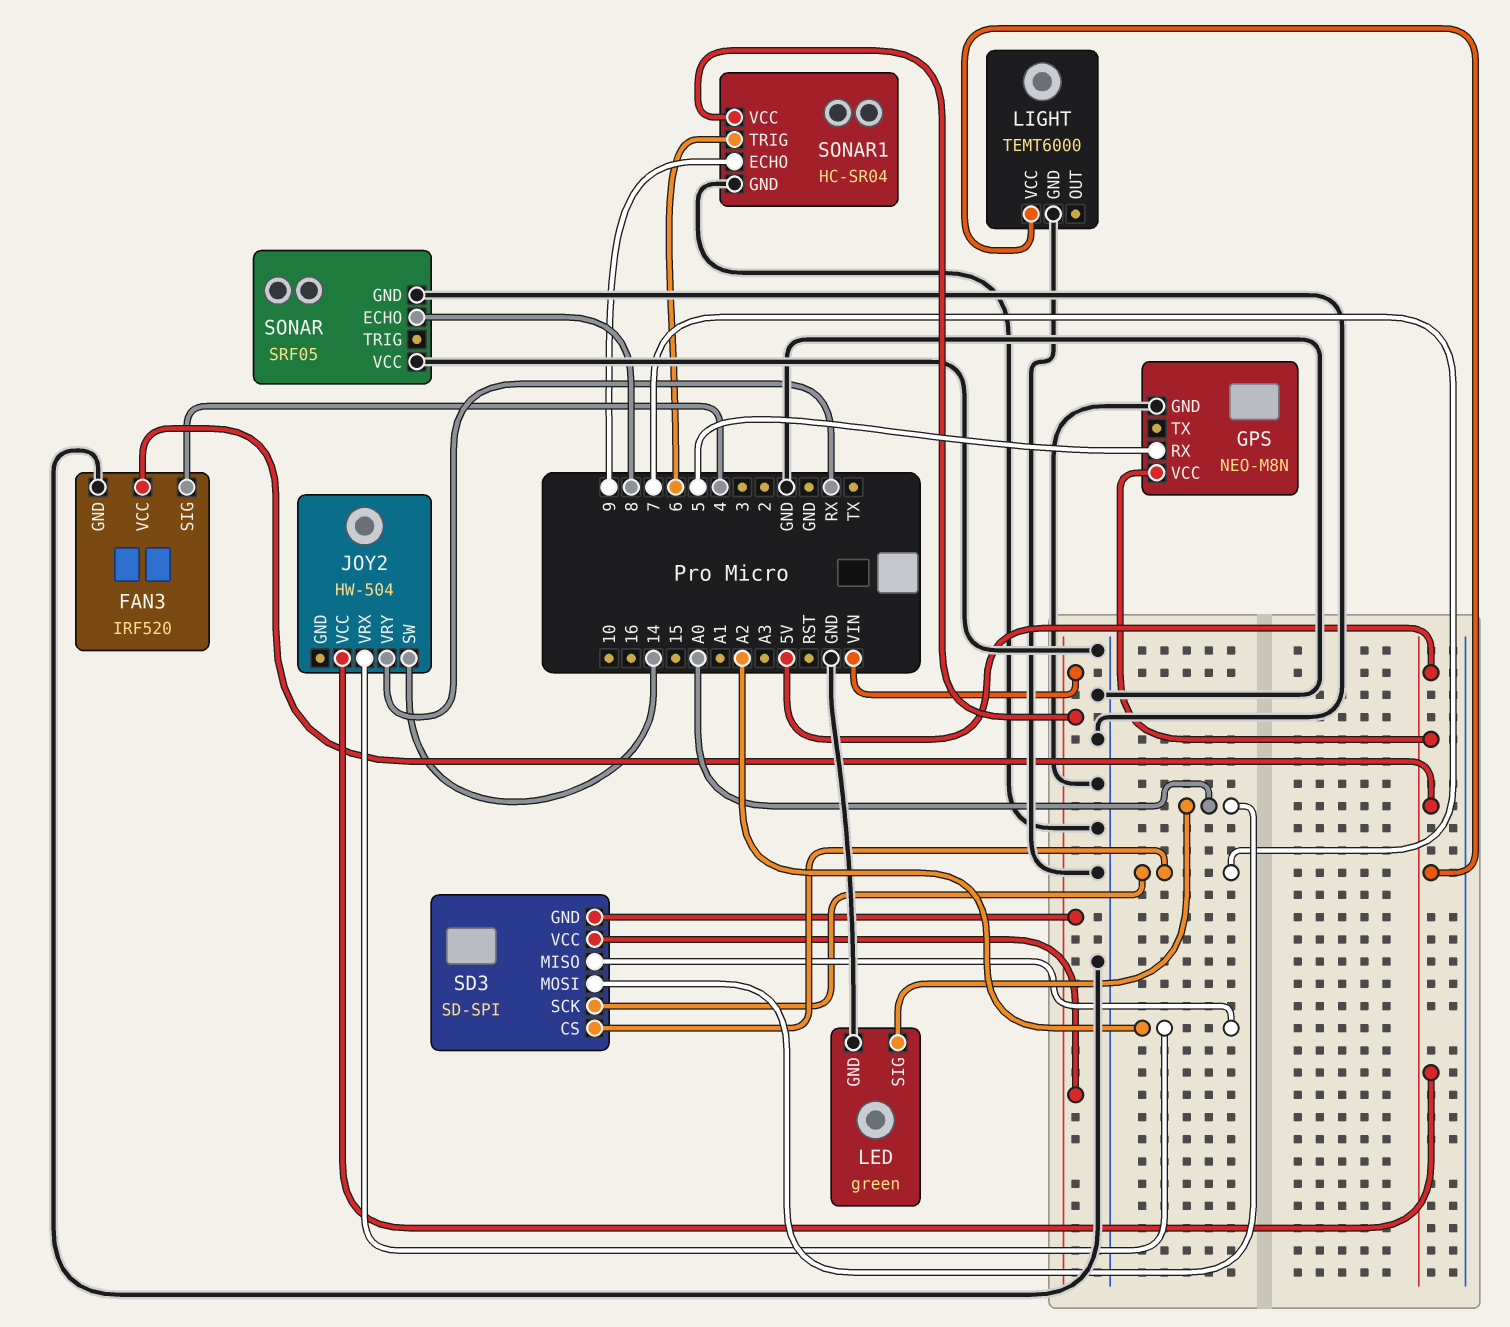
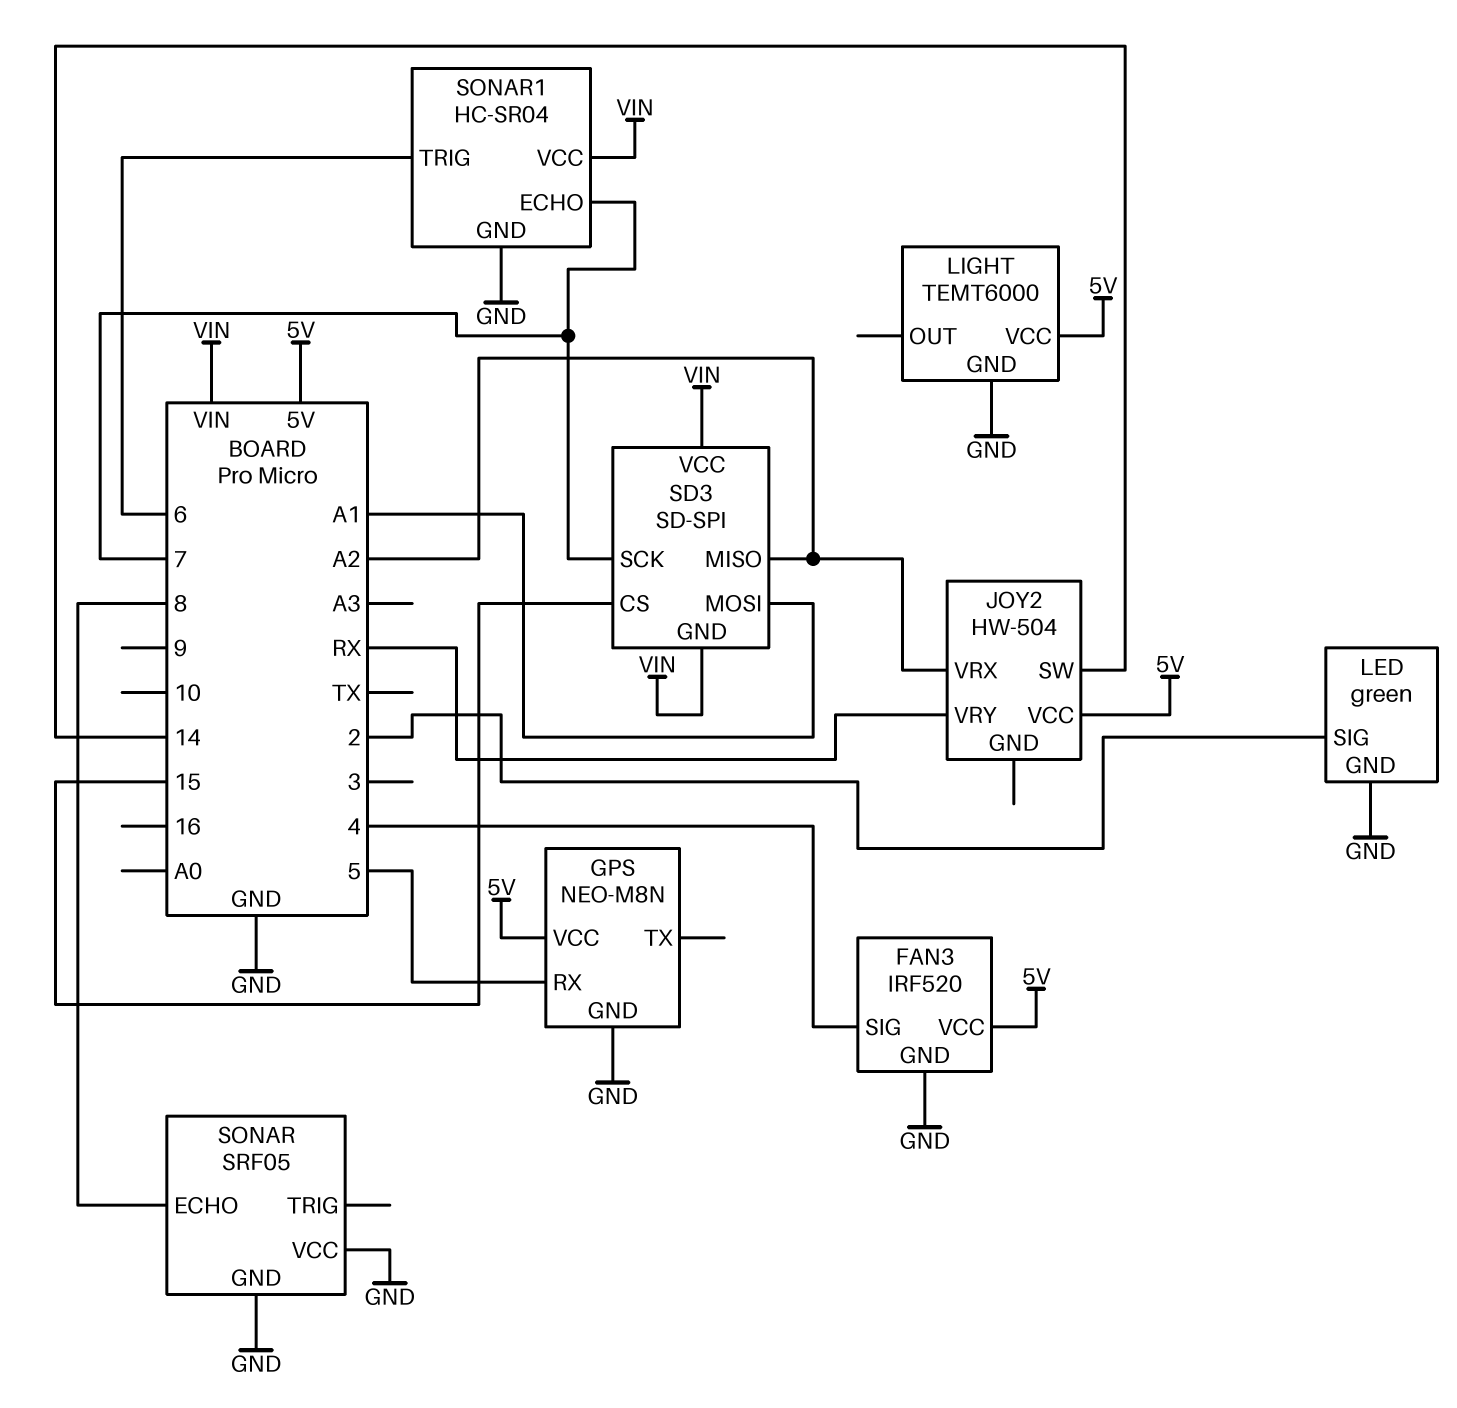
LED pin SIG: A0 -> 2
SD3 pin CS: 7 -> 15
SD3 pin MOSI: A0 -> A1
SONAR1 pin ECHO: 9 -> 7

